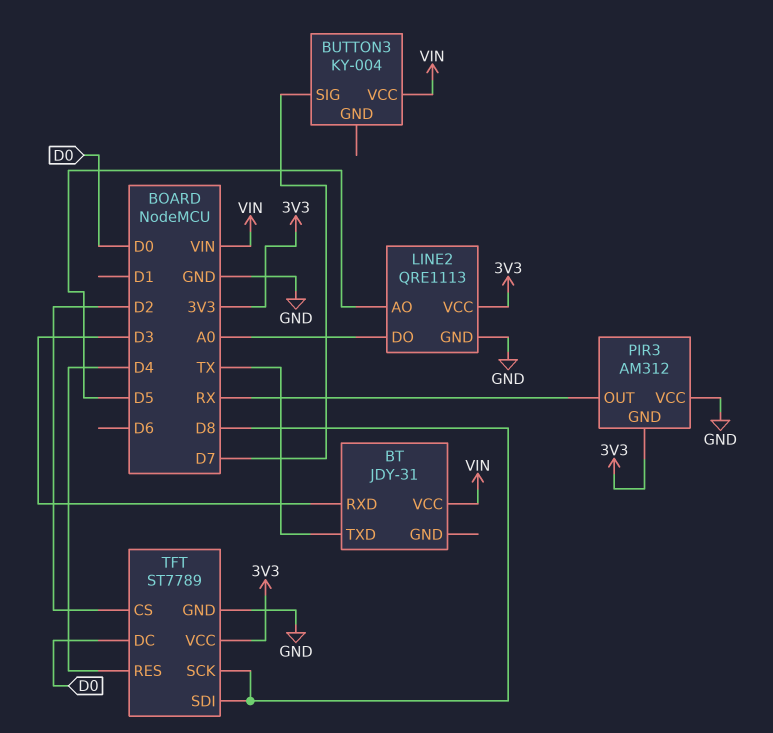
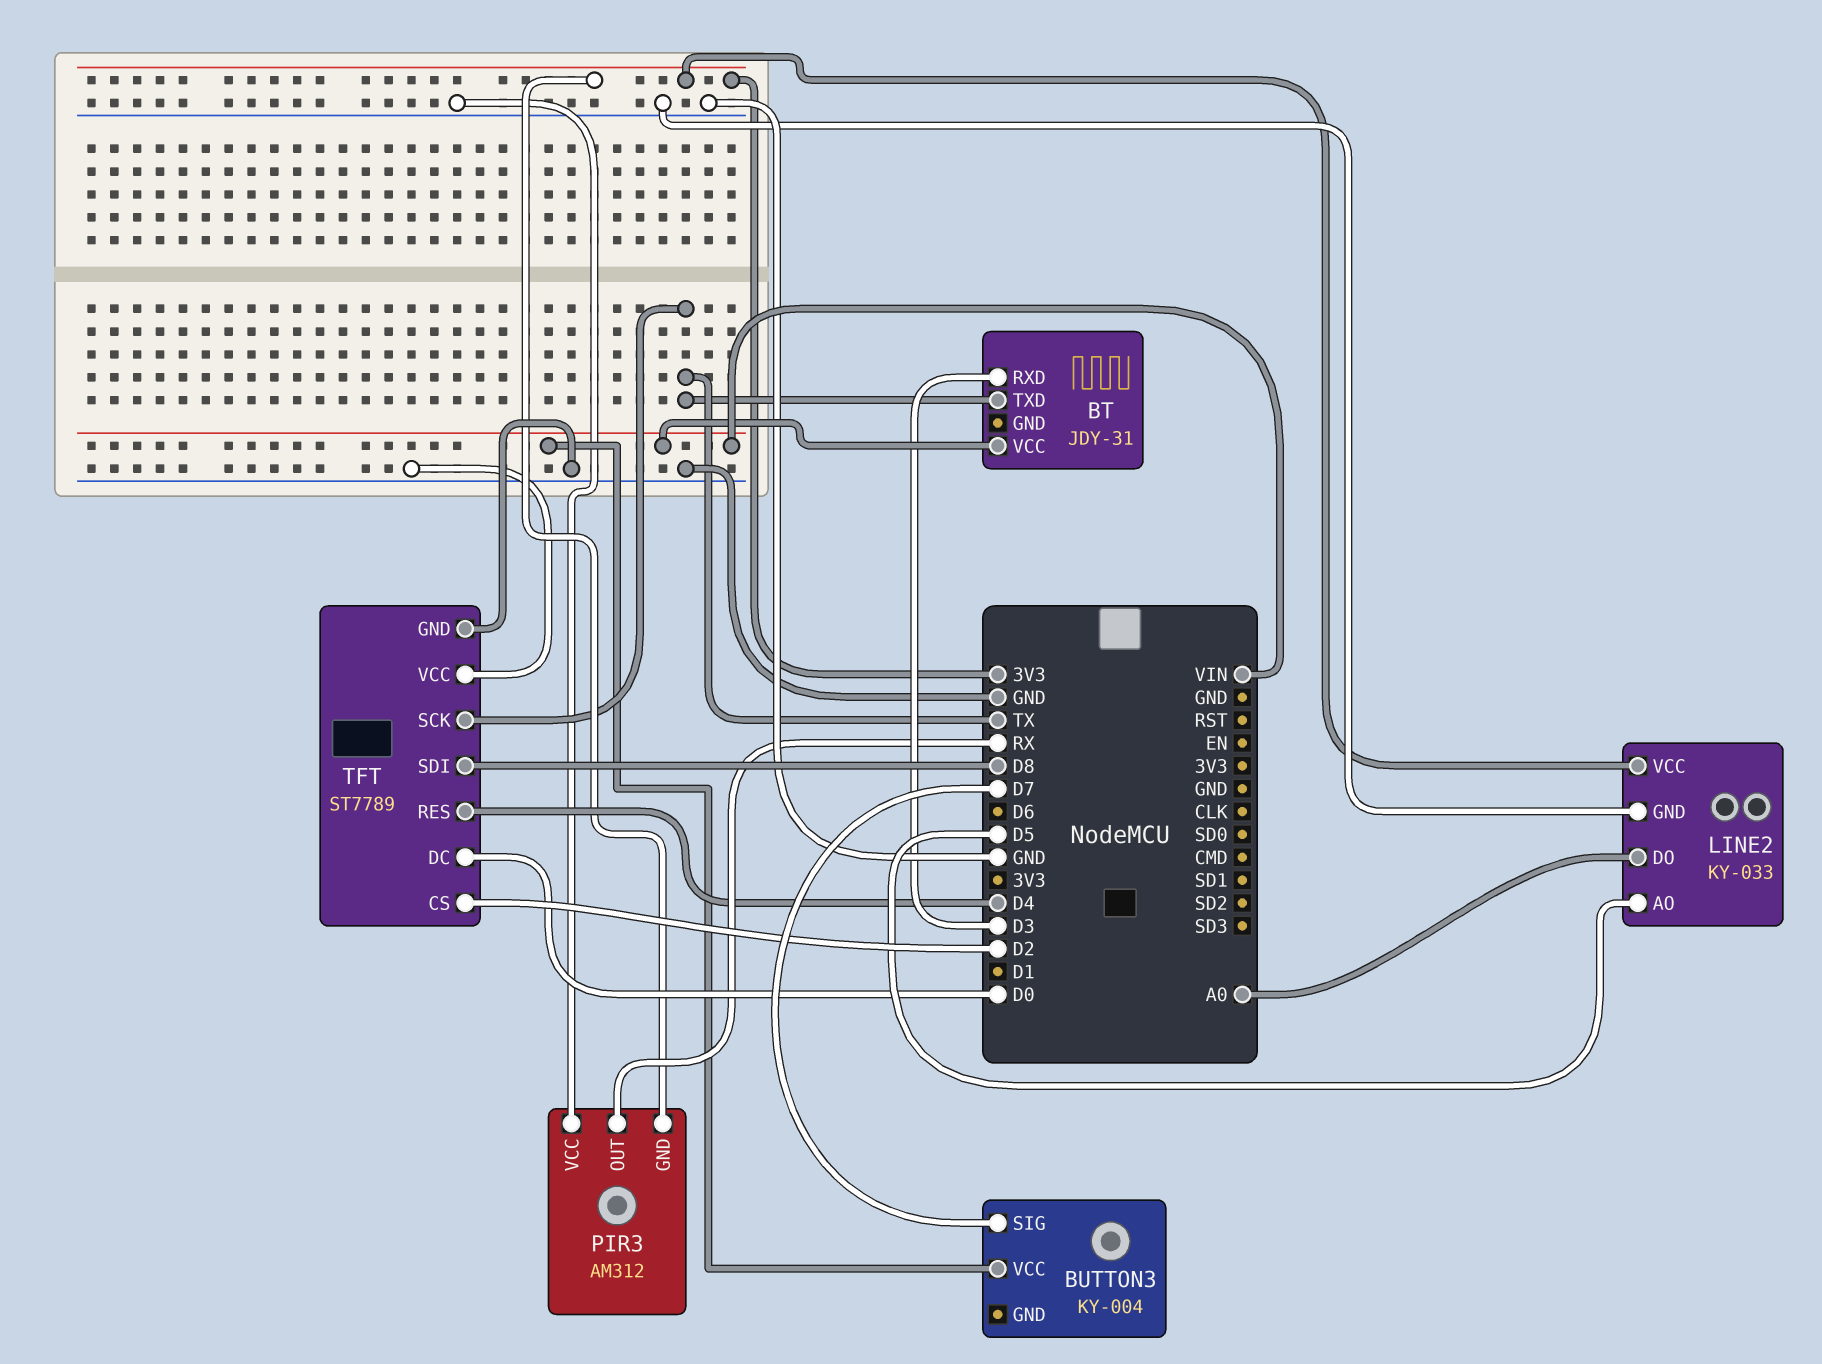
LINE2: QRE1113 -> KY-033
TFT pin SCK: D8 -> TX
TFT pin VCC: 3V3 -> GND

